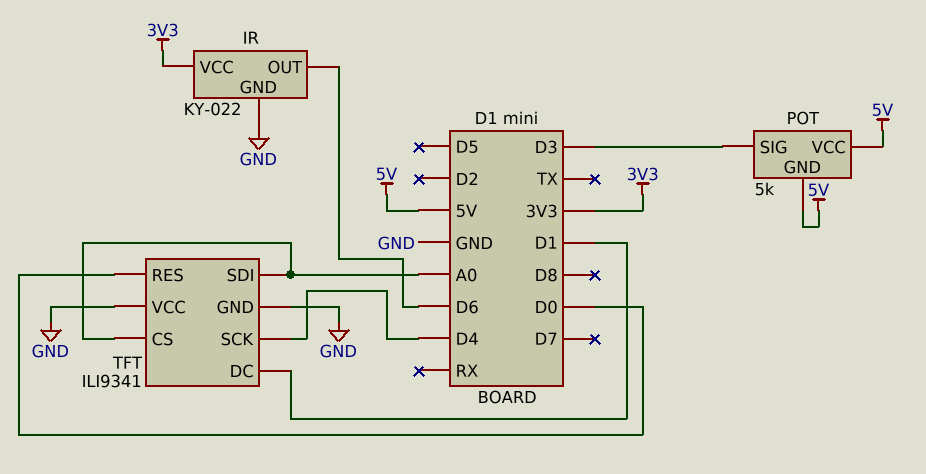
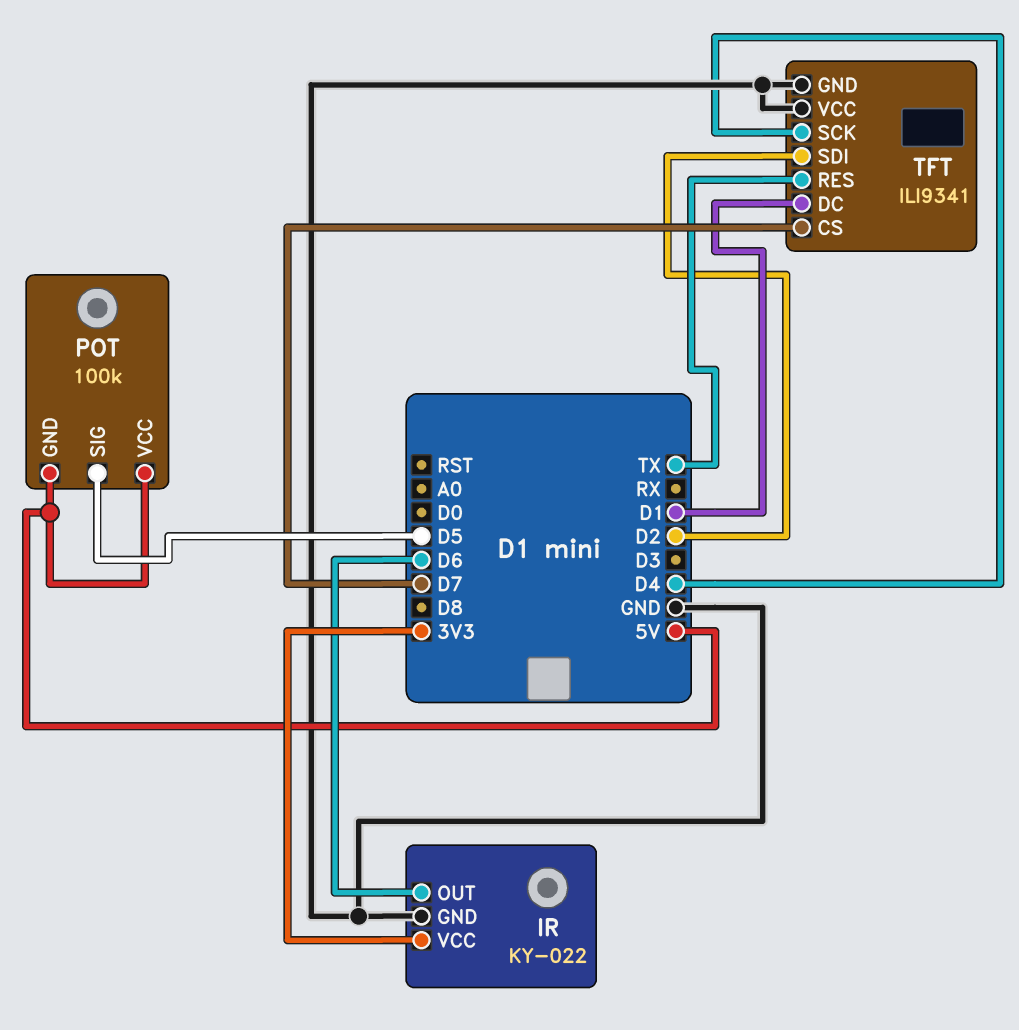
POT: 5k -> 100k
POT pin SIG: D3 -> D5
TFT pin CS: A0 -> D7
TFT pin RES: D0 -> TX
TFT pin SDI: A0 -> D2

